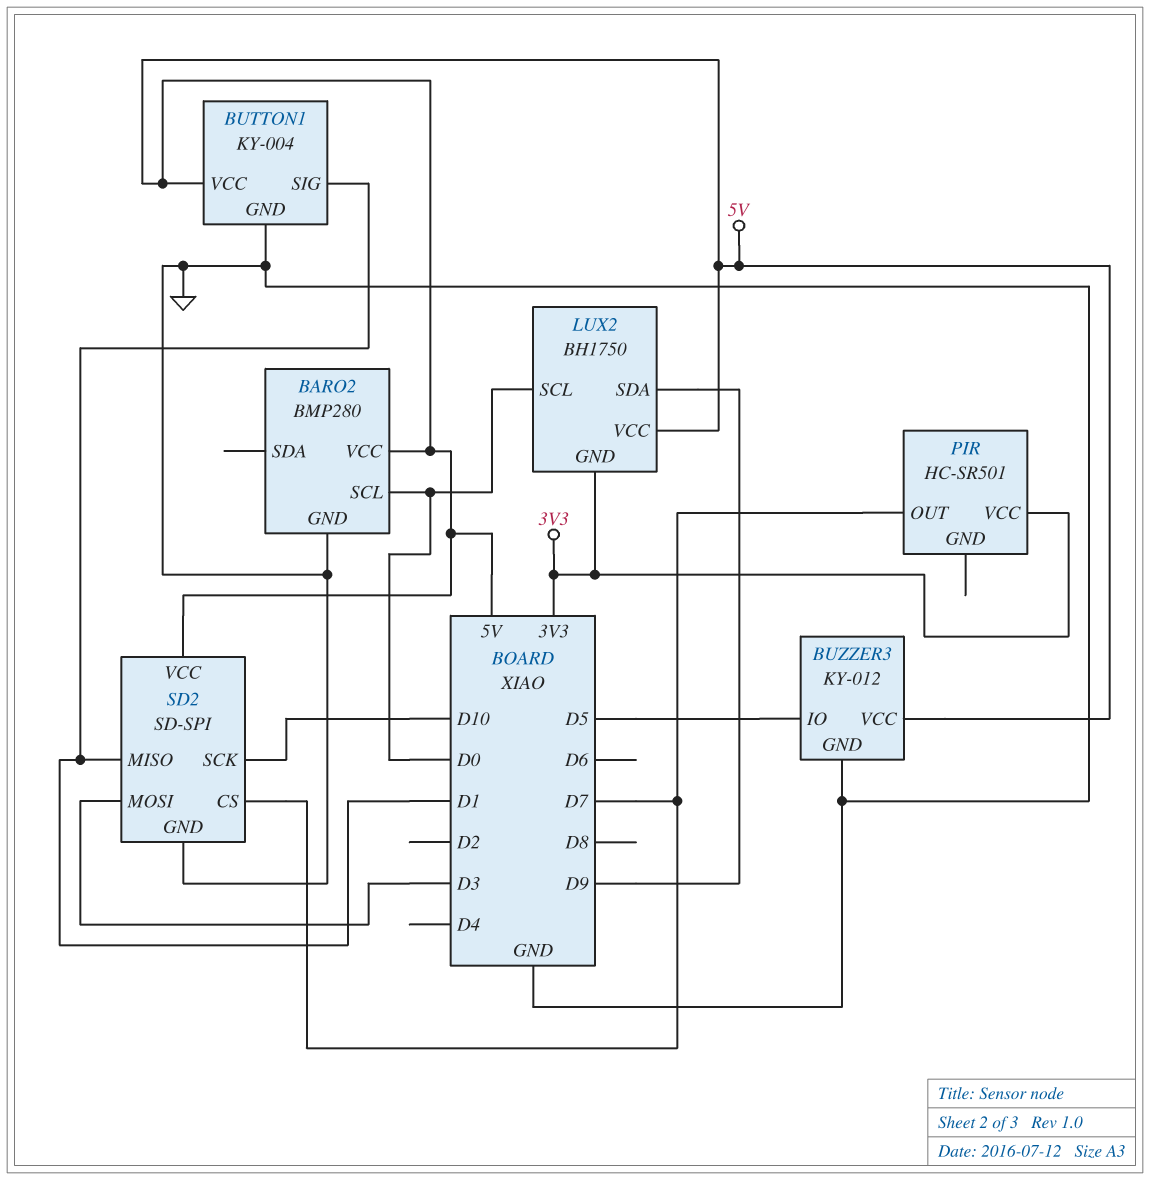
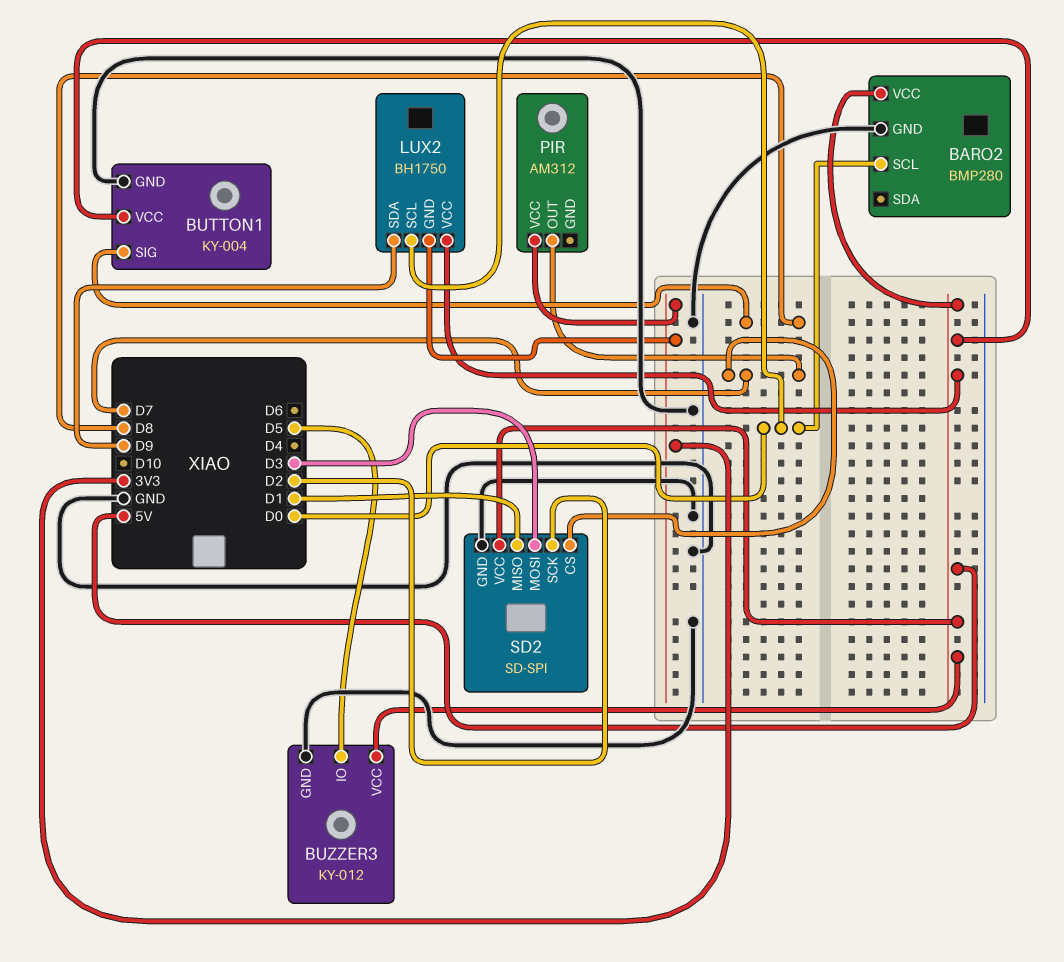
BUTTON1 pin SIG: D1 -> D8
PIR: HC-SR501 -> AM312
SD2 pin SCK: D10 -> D2

